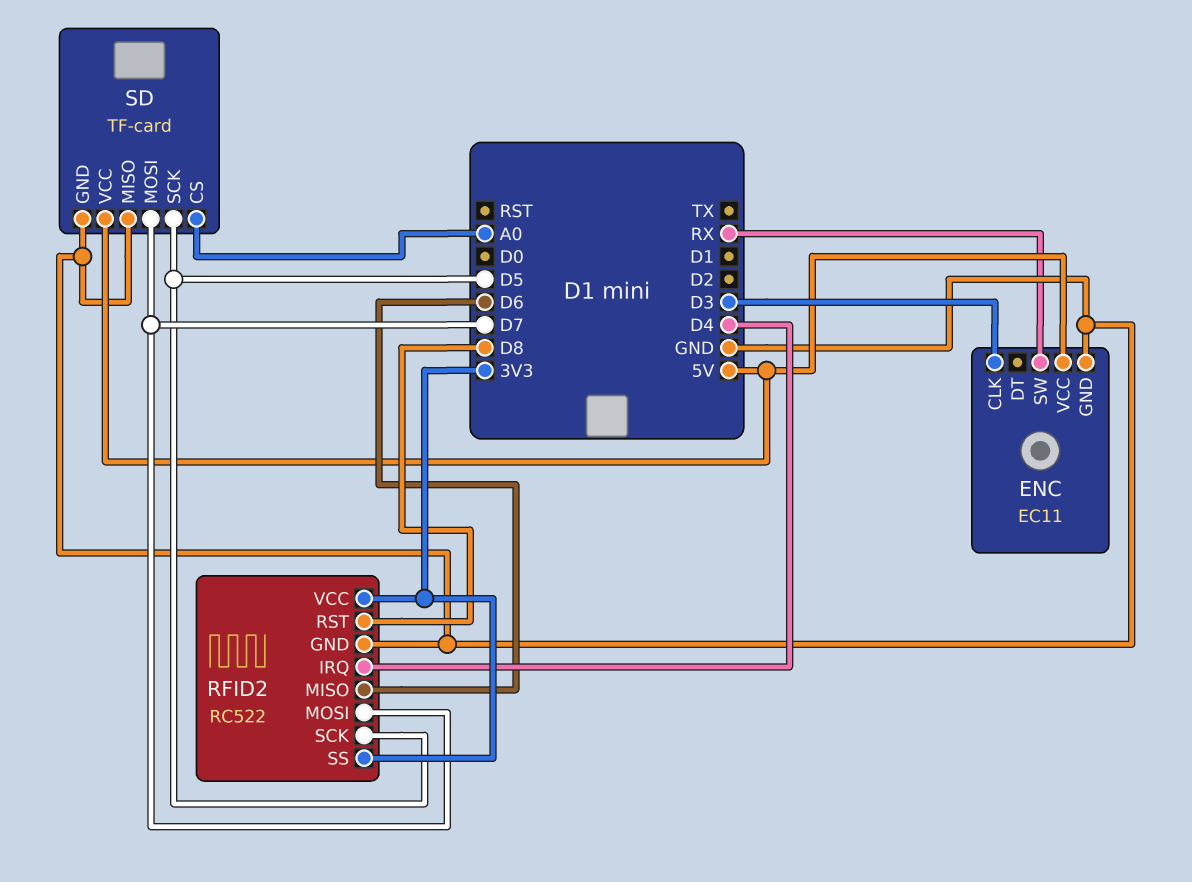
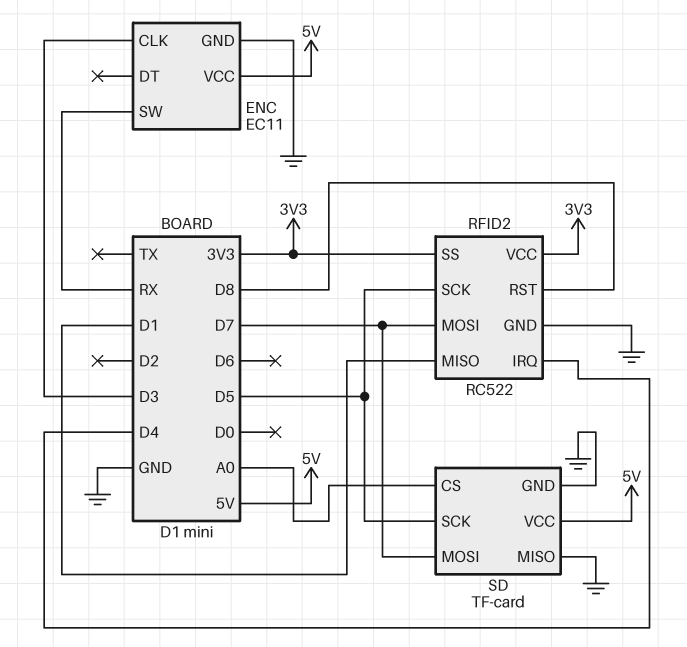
RFID2 pin MISO: D6 -> D1

